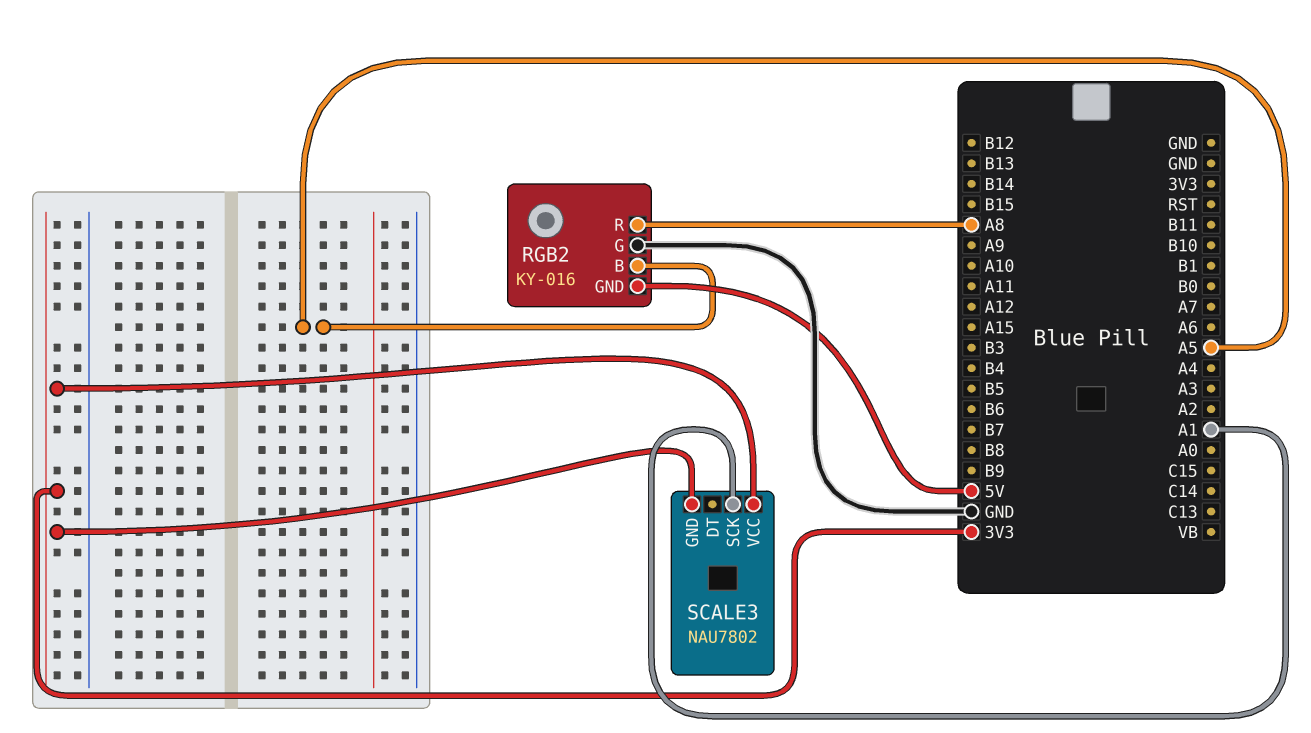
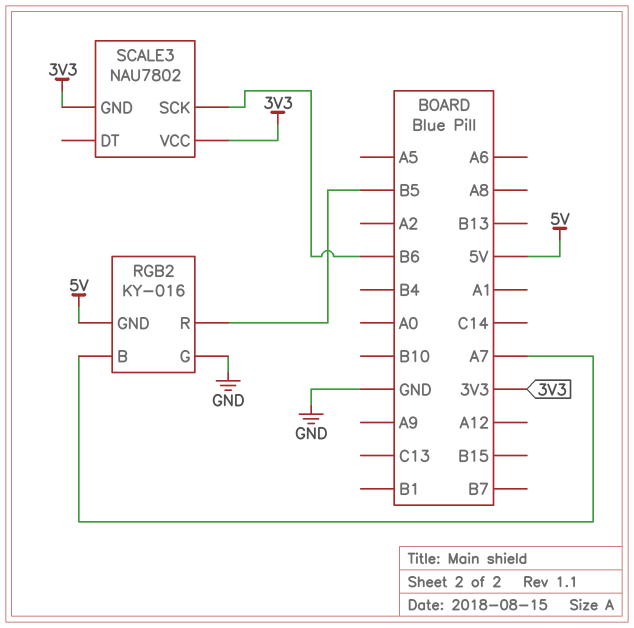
RGB2 pin B: A5 -> A7
RGB2 pin R: A8 -> B5
SCALE3 pin SCK: A1 -> B6

